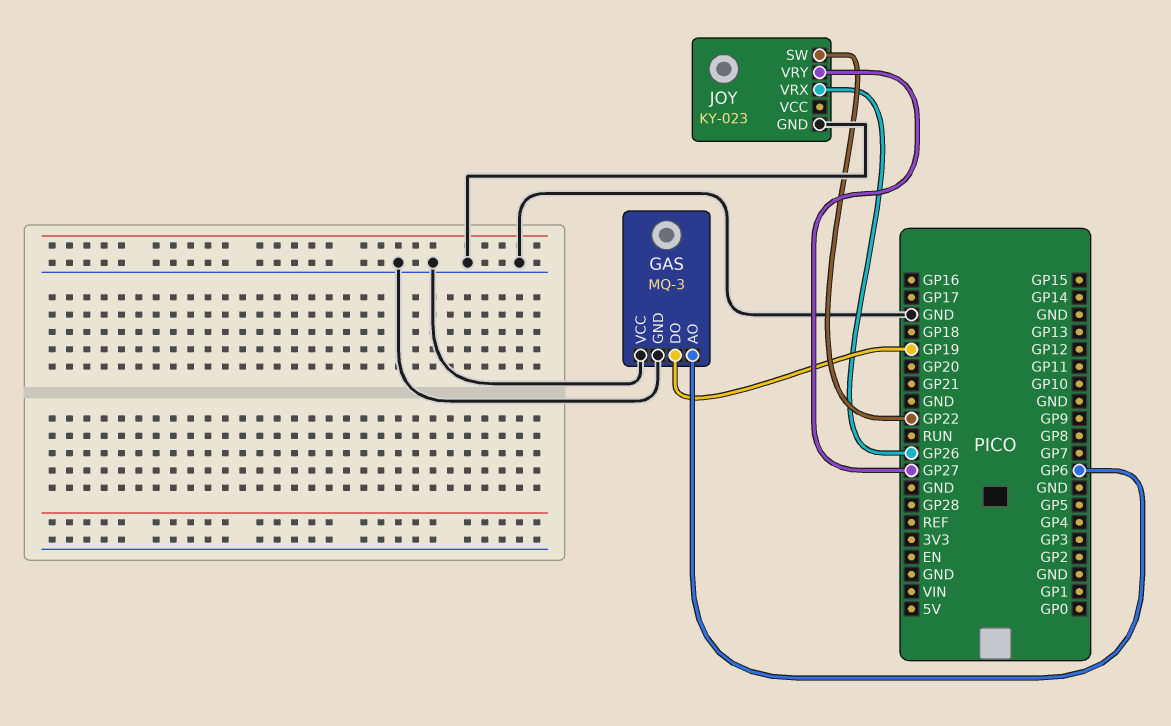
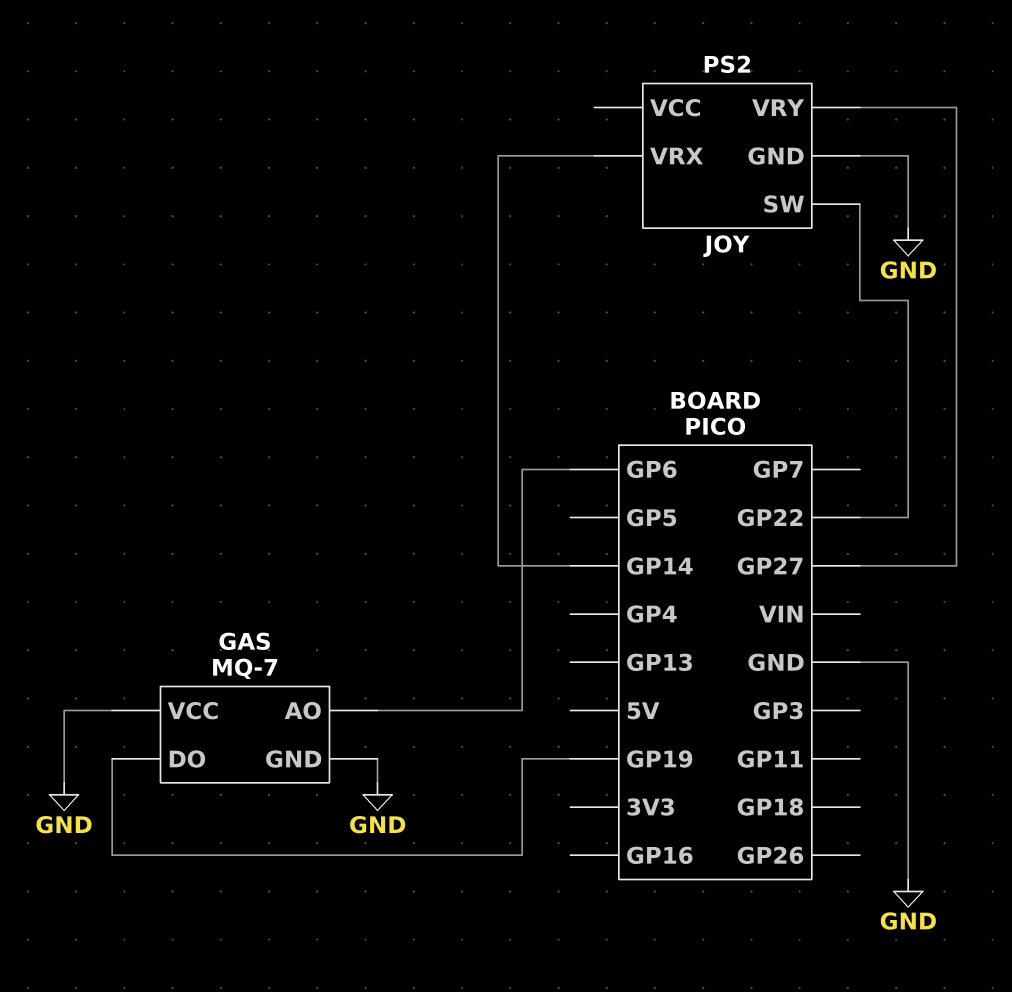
GAS: MQ-3 -> MQ-7
JOY: KY-023 -> PS2
JOY pin VRX: GP26 -> GP14

